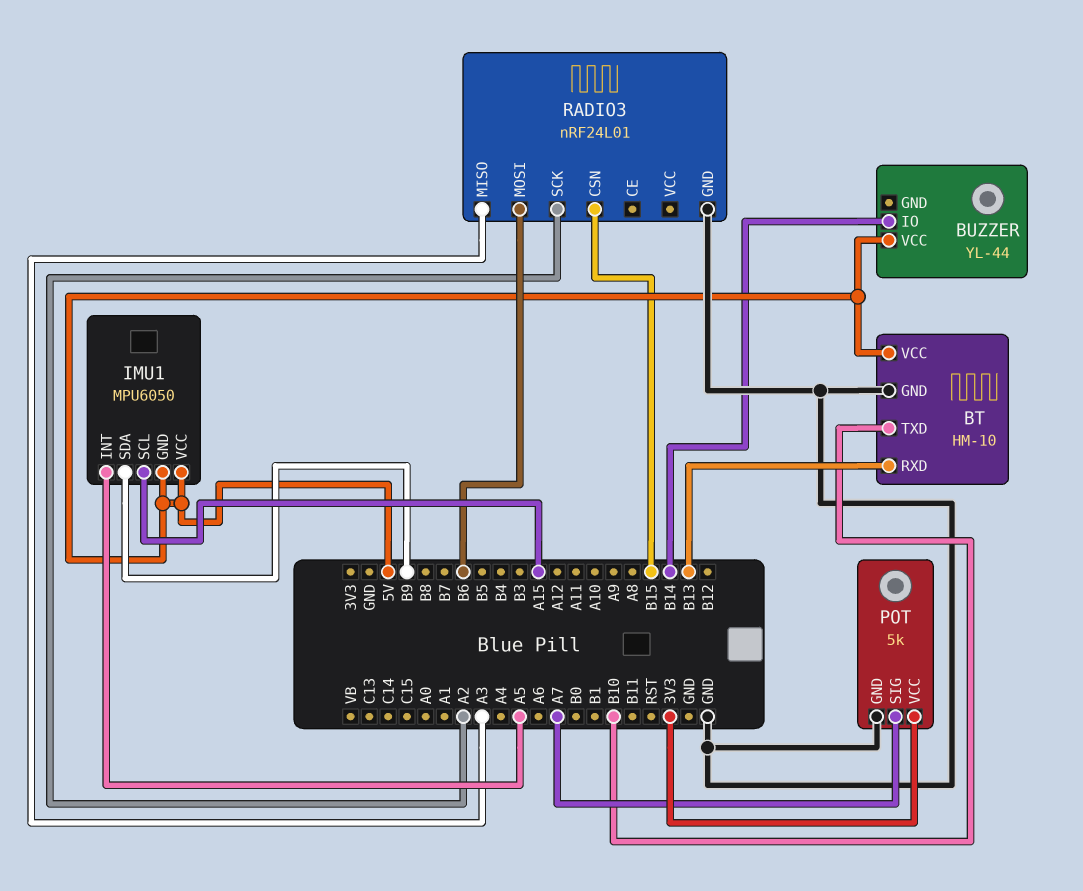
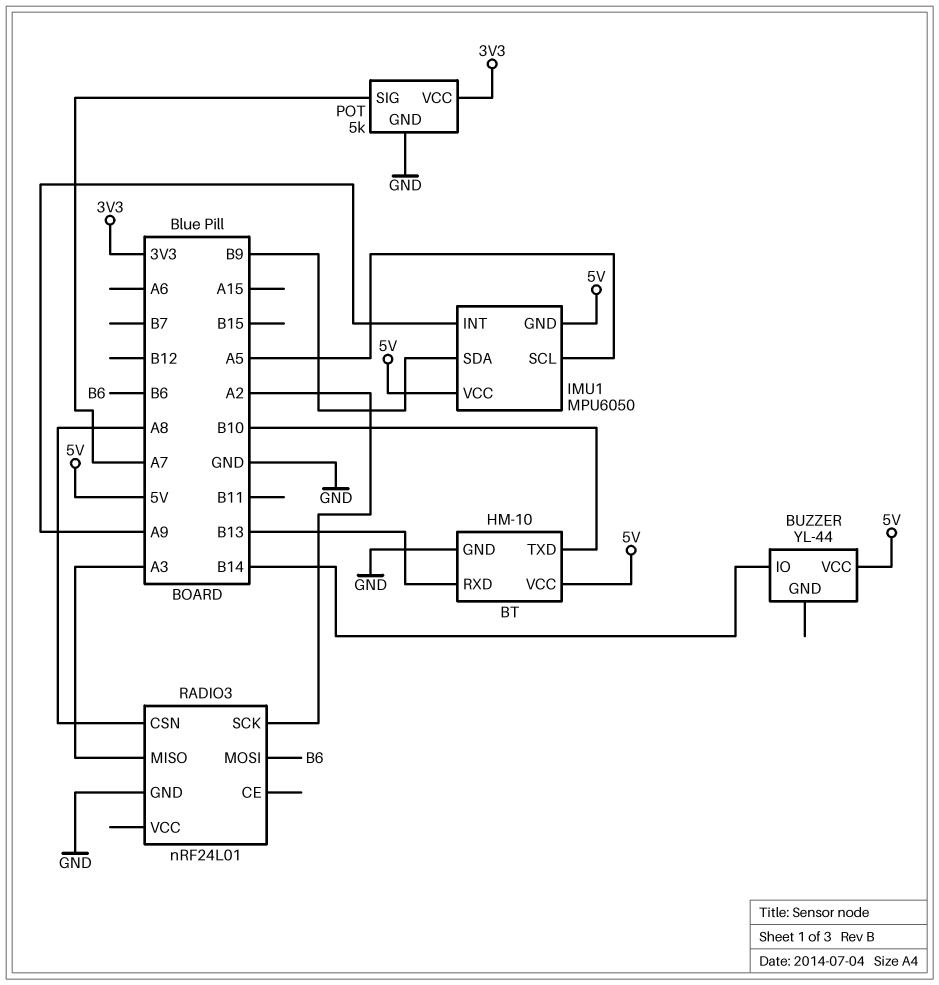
IMU1 pin INT: A5 -> A9
IMU1 pin SCL: A15 -> A5
RADIO3 pin CSN: B15 -> A8

